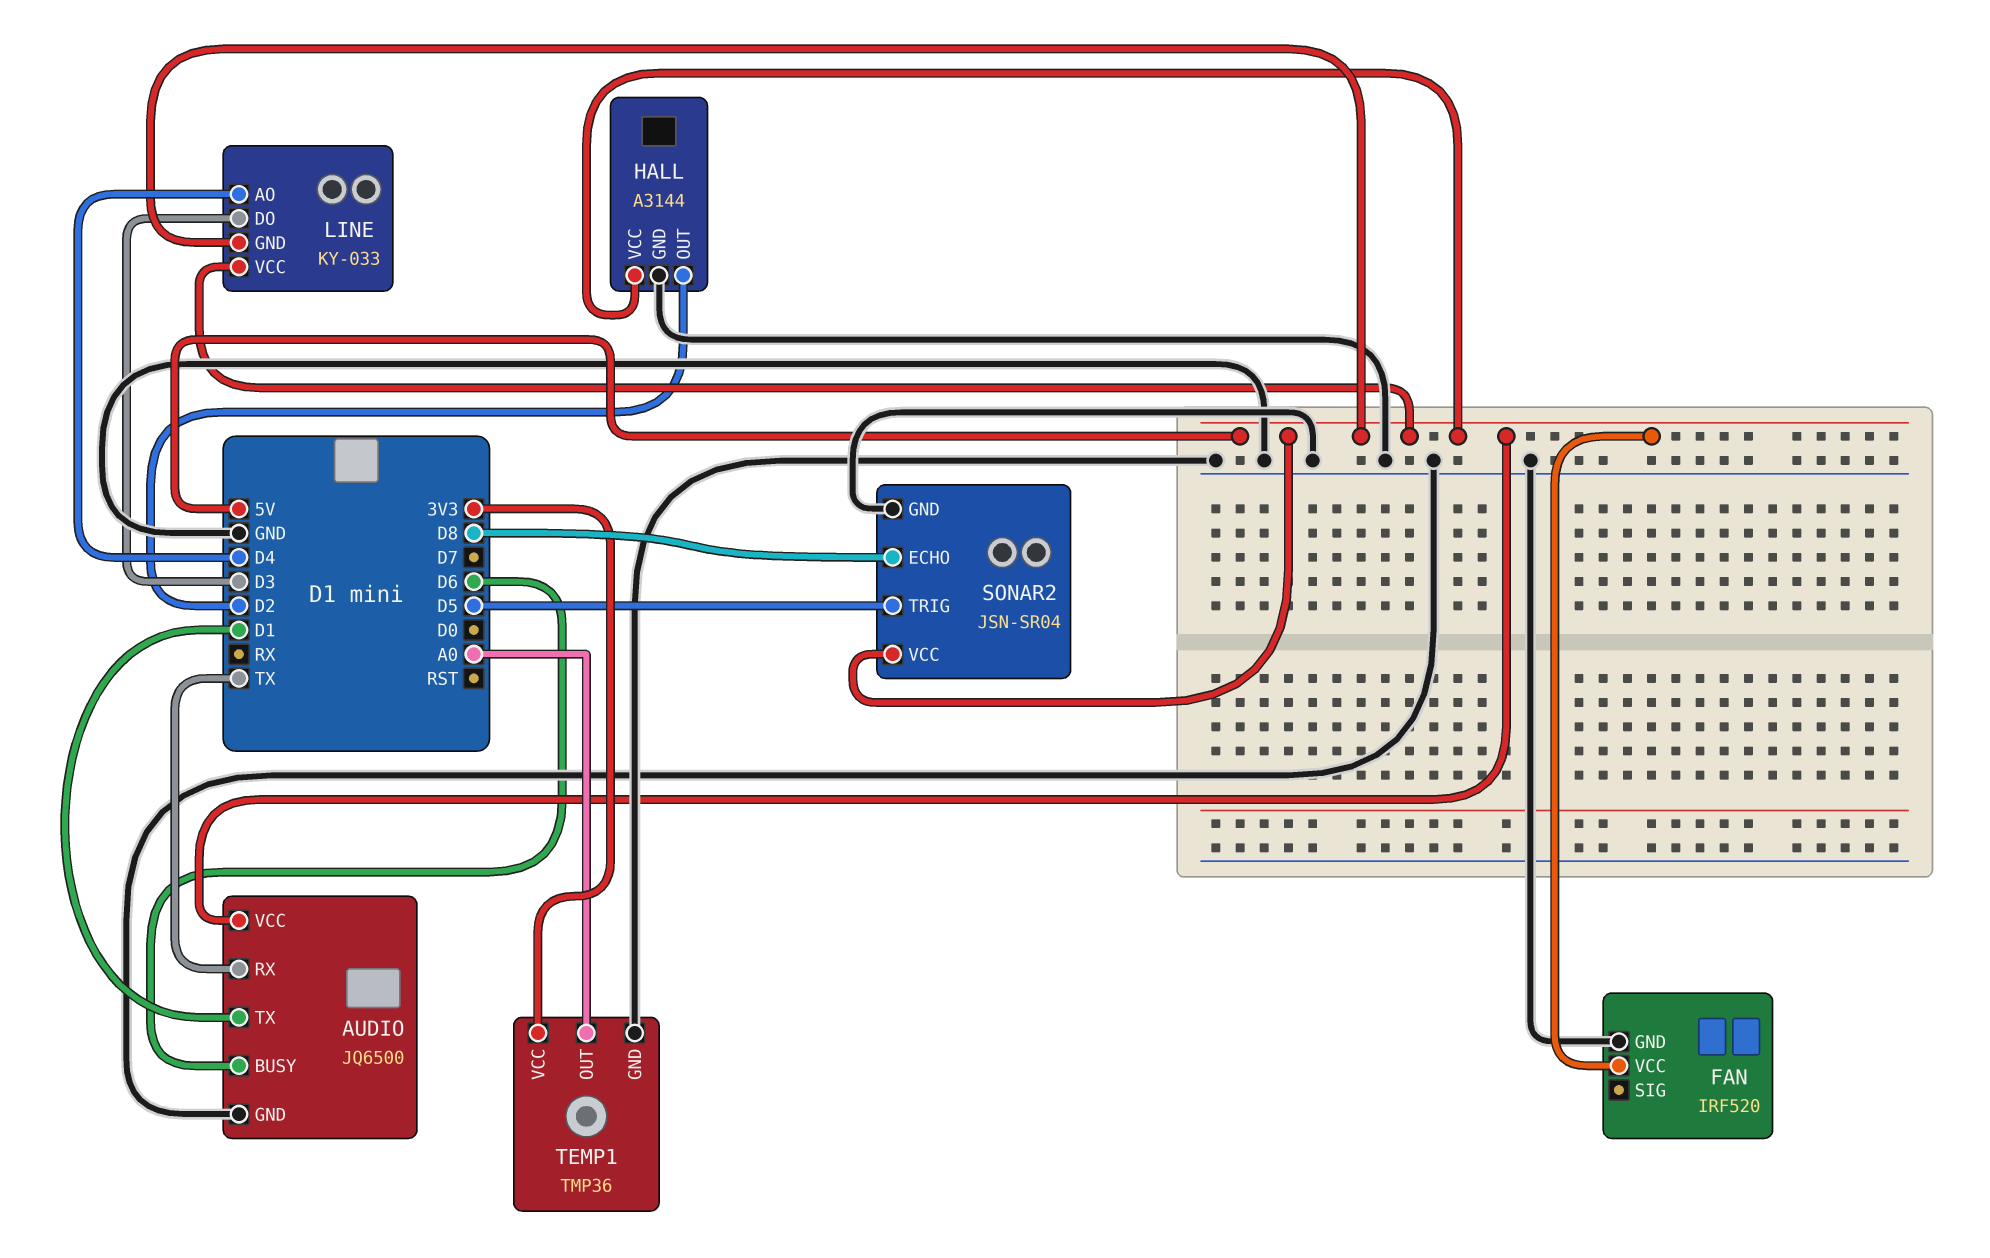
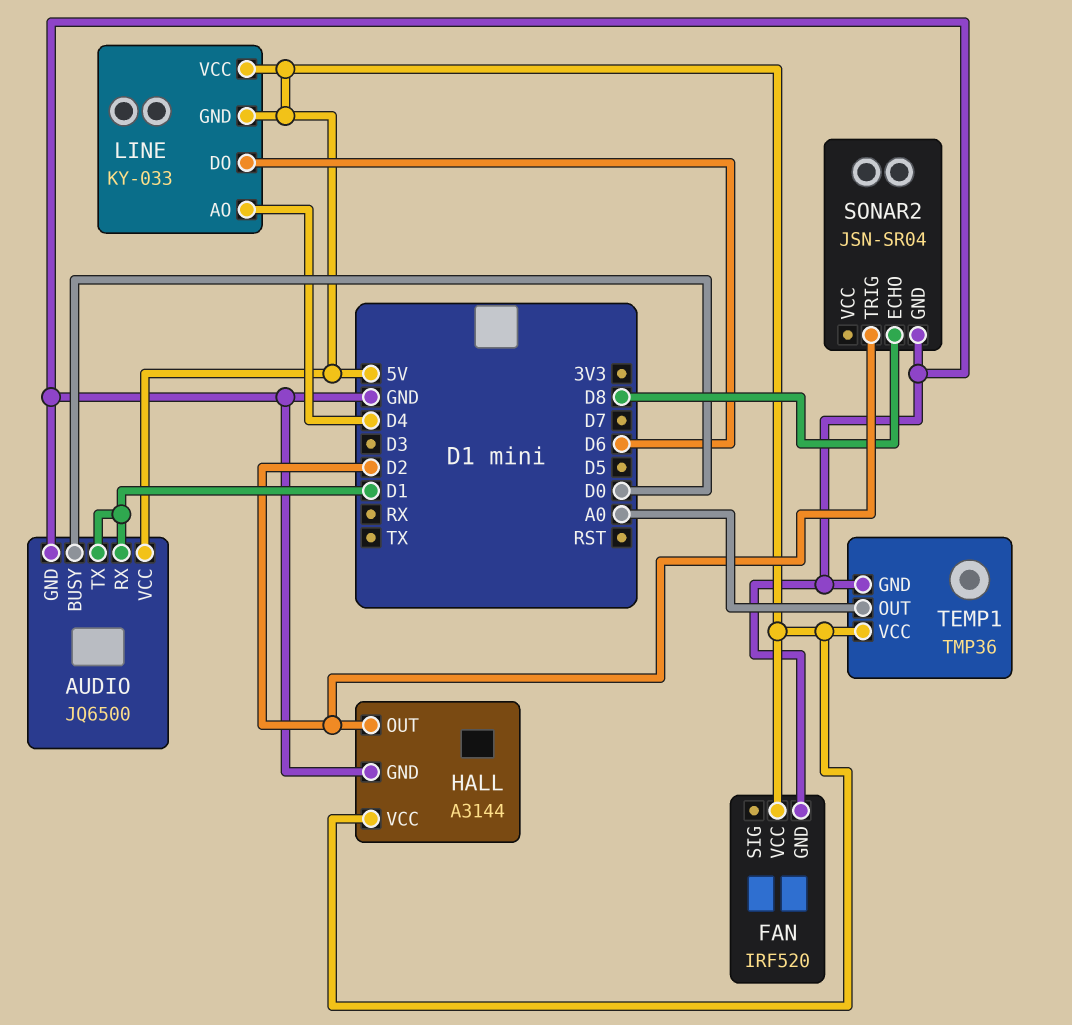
AUDIO pin BUSY: D6 -> D0
AUDIO pin RX: TX -> D1
LINE pin DO: D3 -> D6
SONAR2 pin TRIG: D5 -> D2
SONAR2 pin VCC: 5V -> none
TEMP1 pin VCC: 3V3 -> 5V

